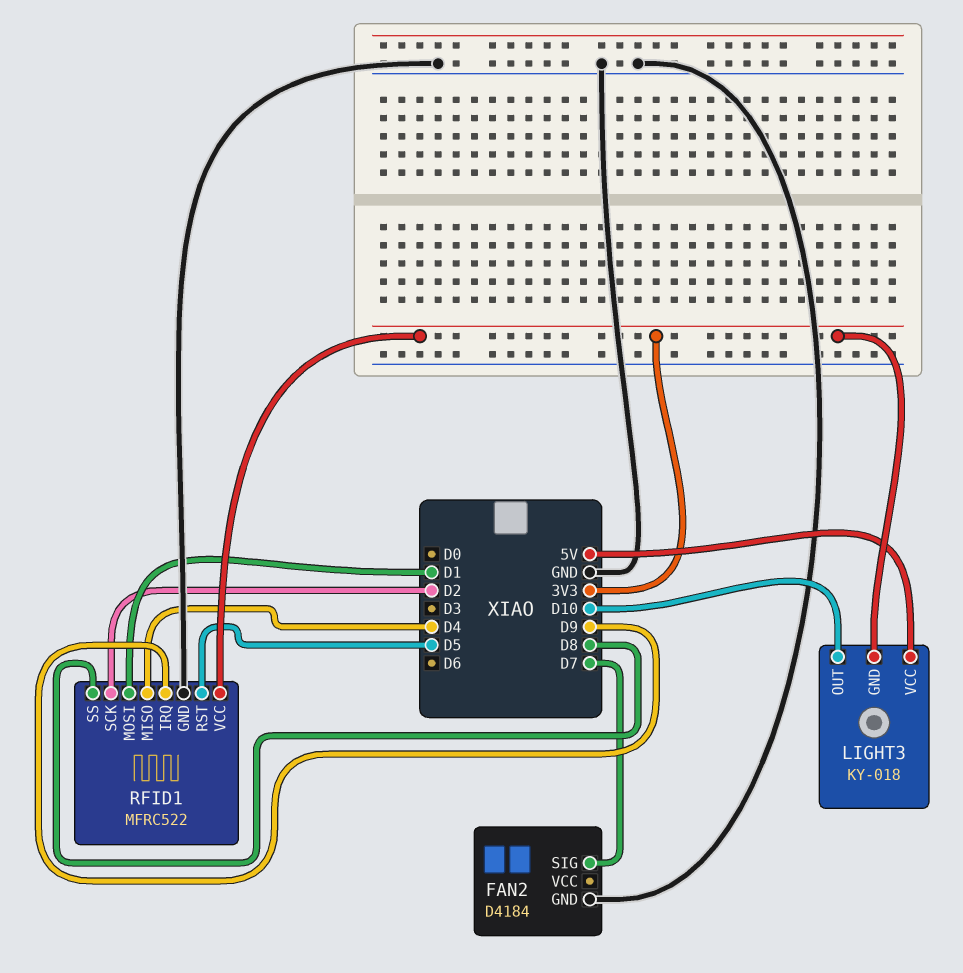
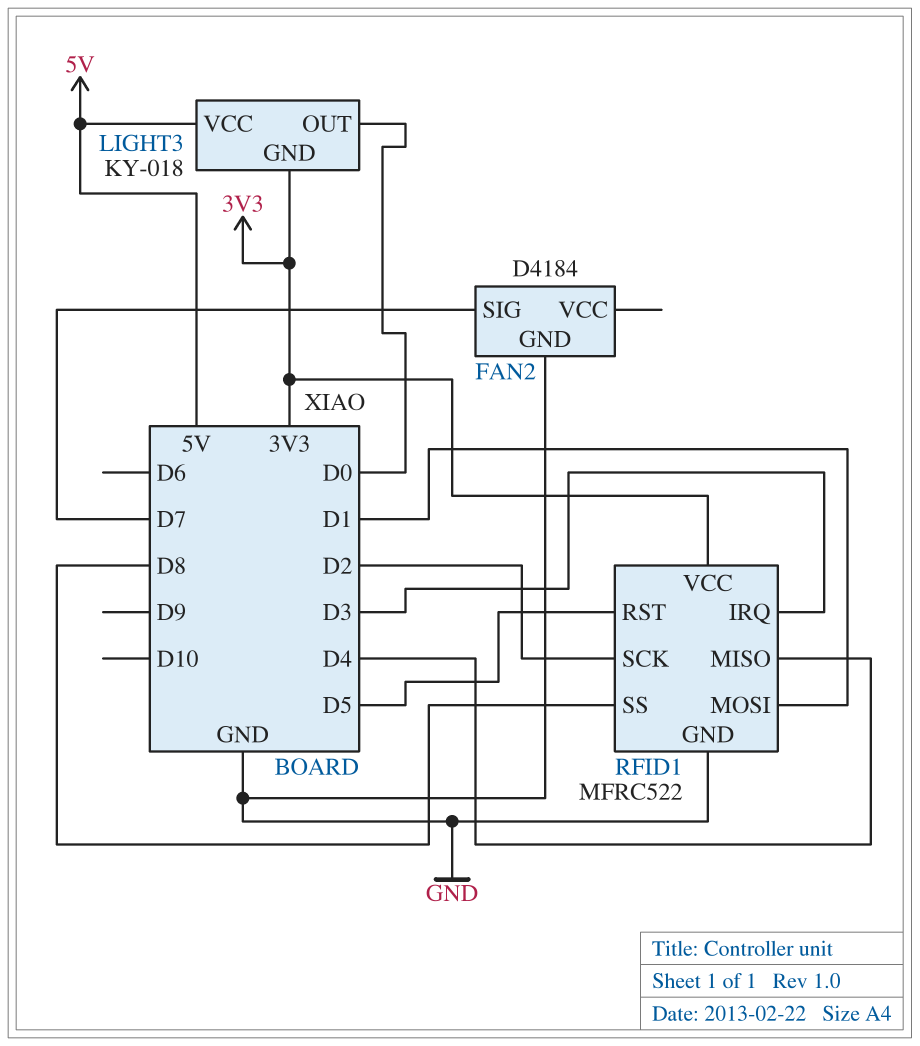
LIGHT3 pin OUT: D10 -> D0
RFID1 pin IRQ: D9 -> D3

